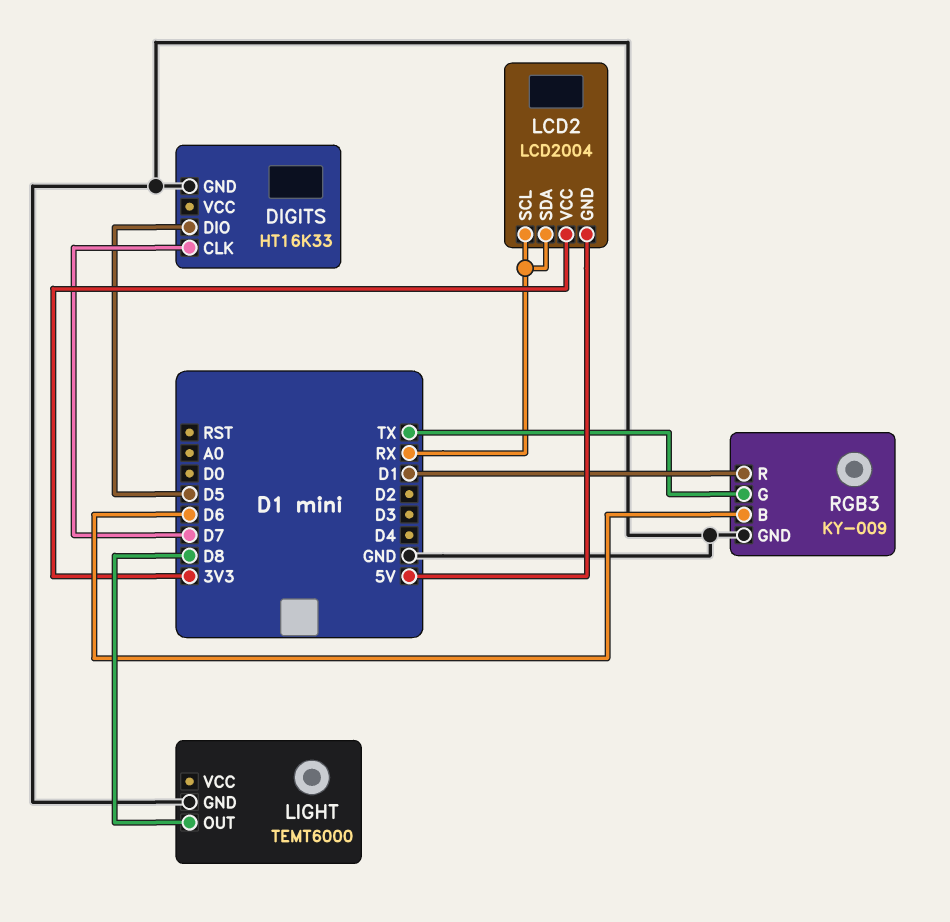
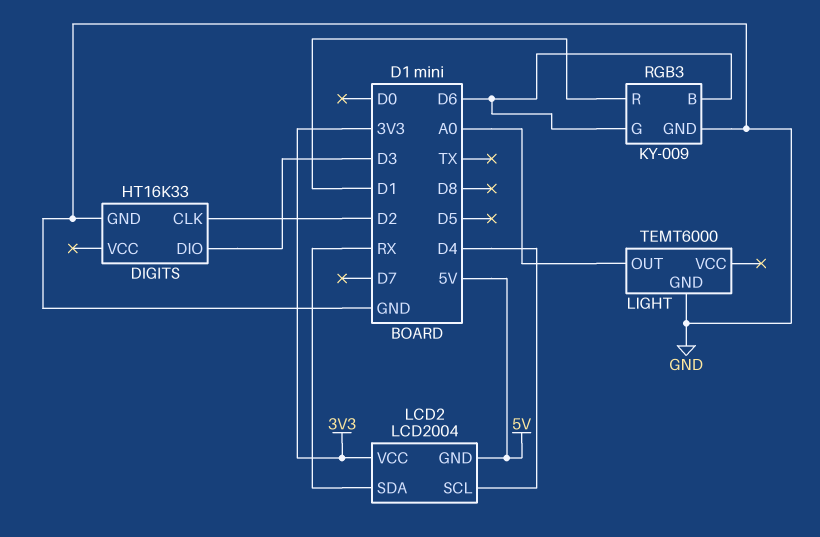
DIGITS pin CLK: D7 -> D2
DIGITS pin DIO: D5 -> D3
LCD2 pin SCL: RX -> D4
LIGHT pin OUT: D8 -> A0
RGB3 pin G: TX -> D6

